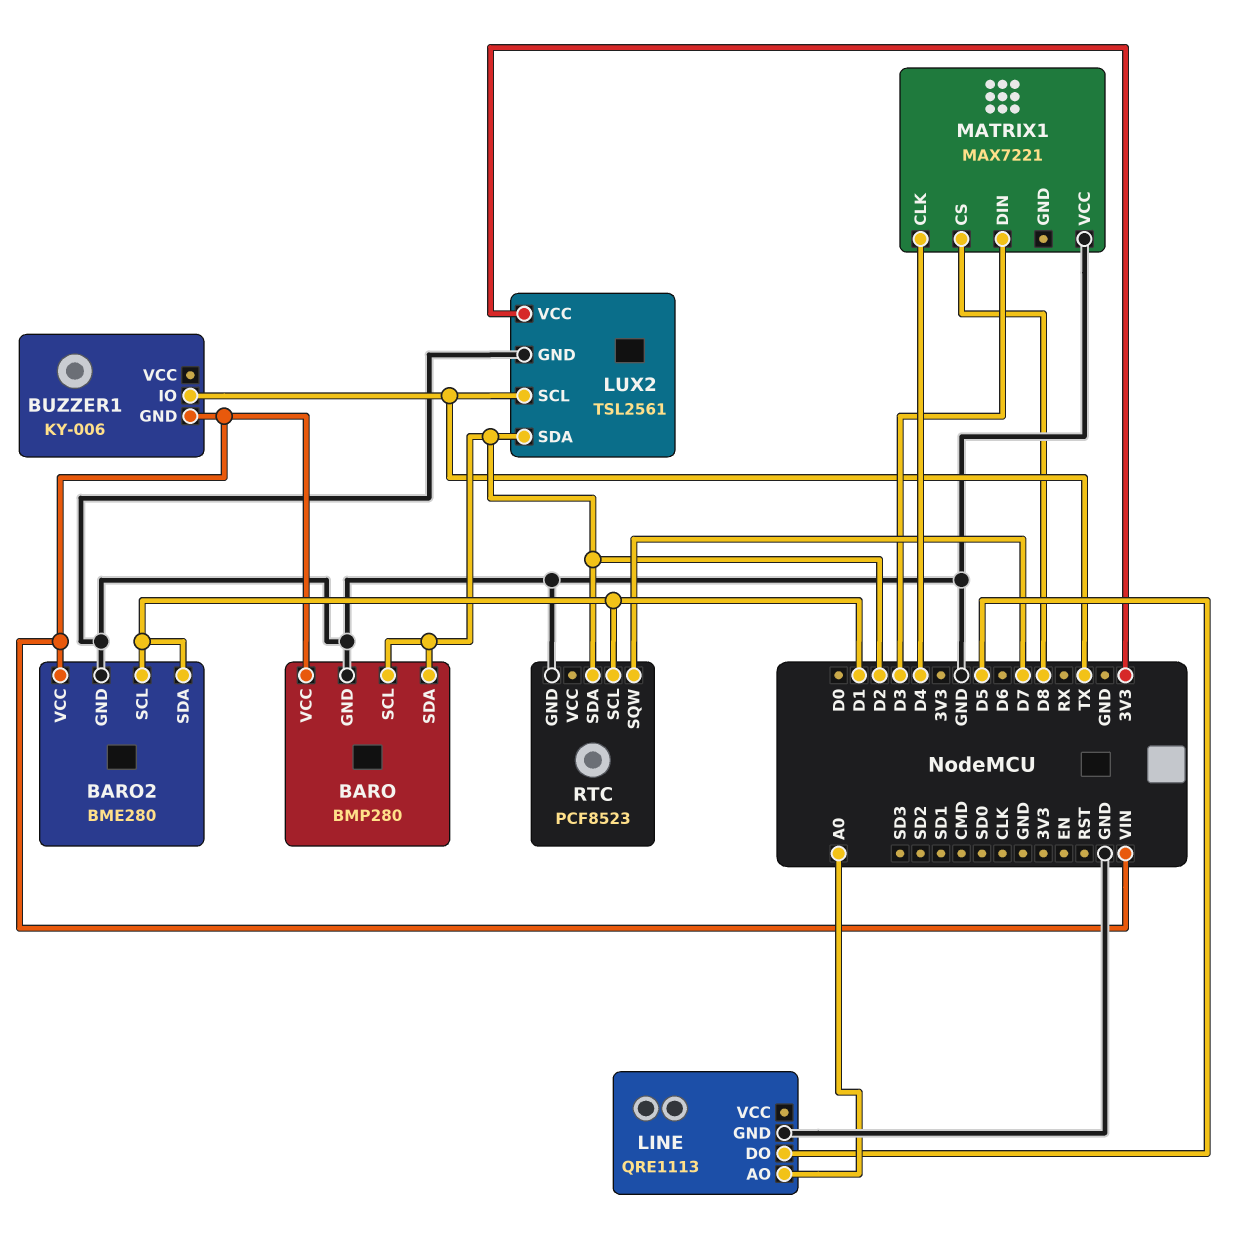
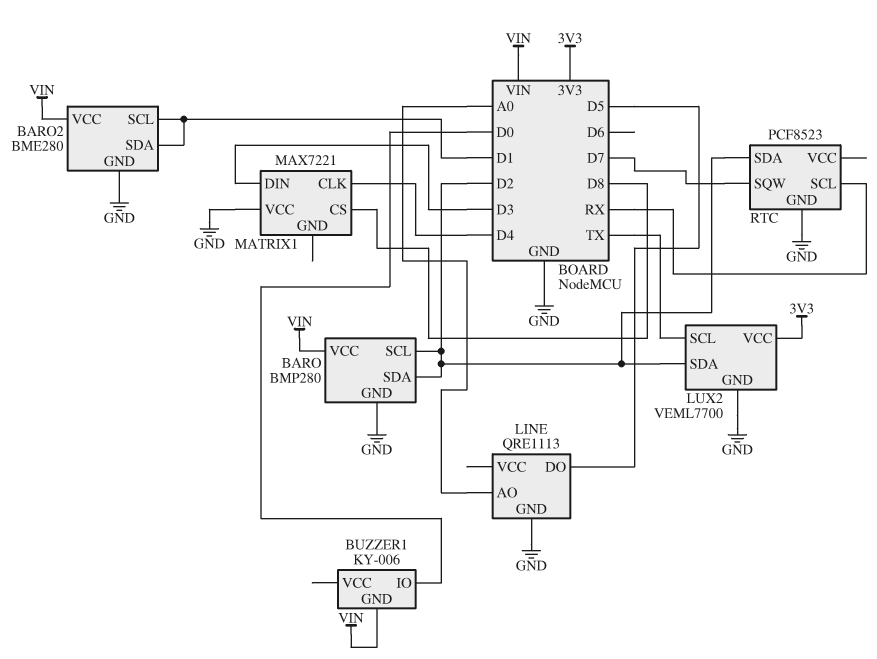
BUZZER1 pin IO: TX -> D0
LUX2: TSL2561 -> VEML7700
RTC pin SCL: D1 -> RX

